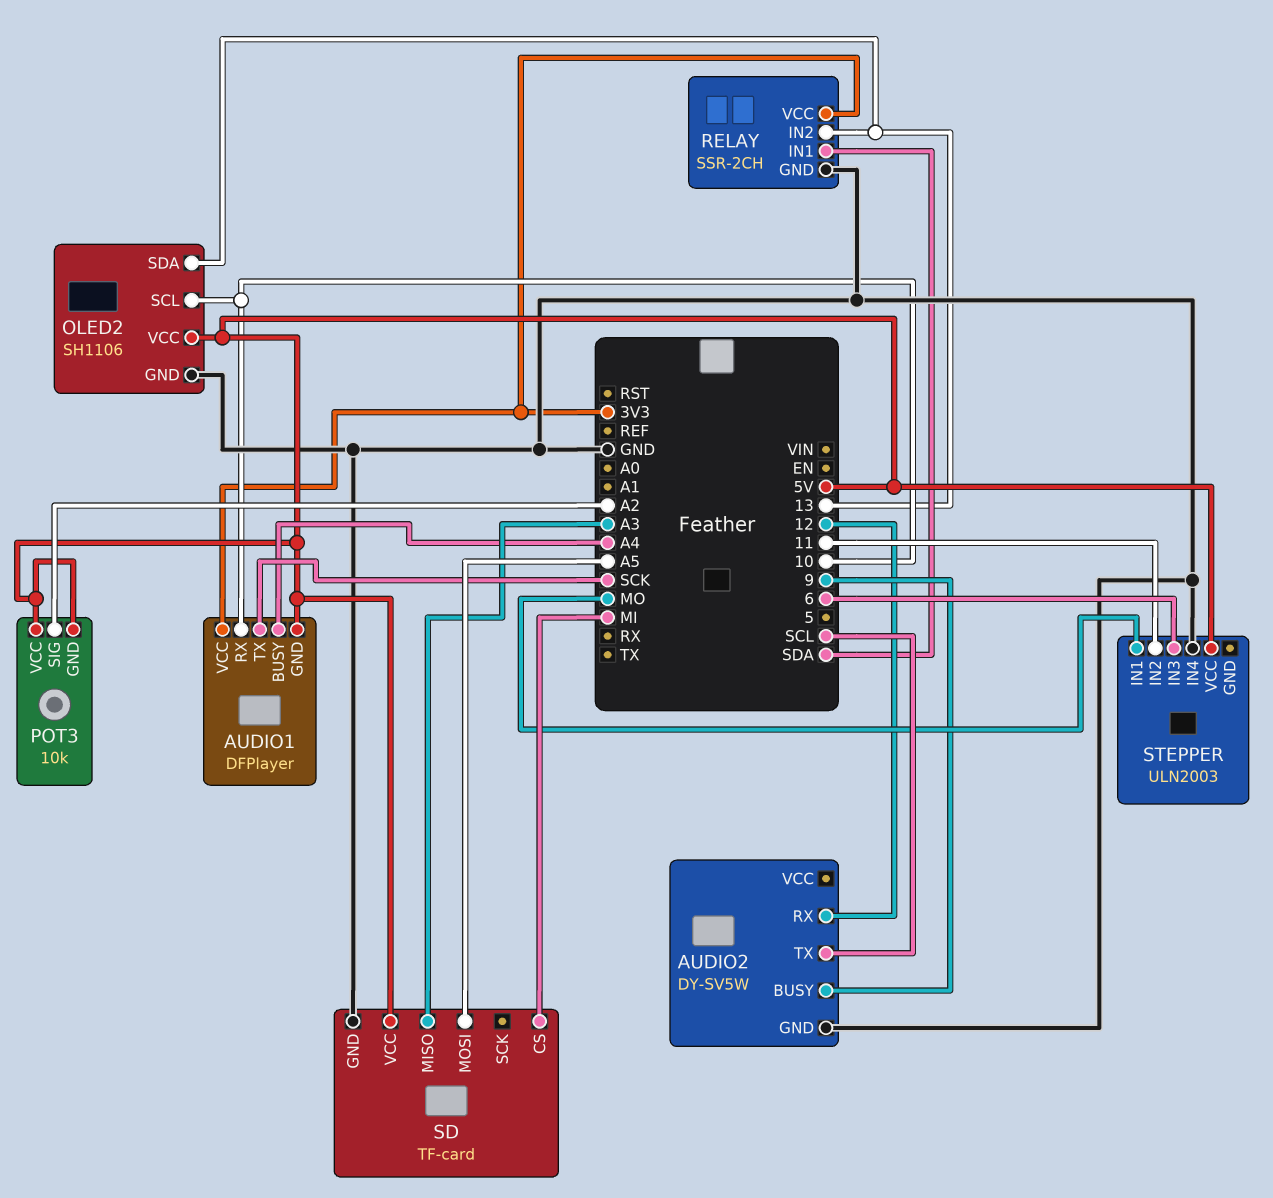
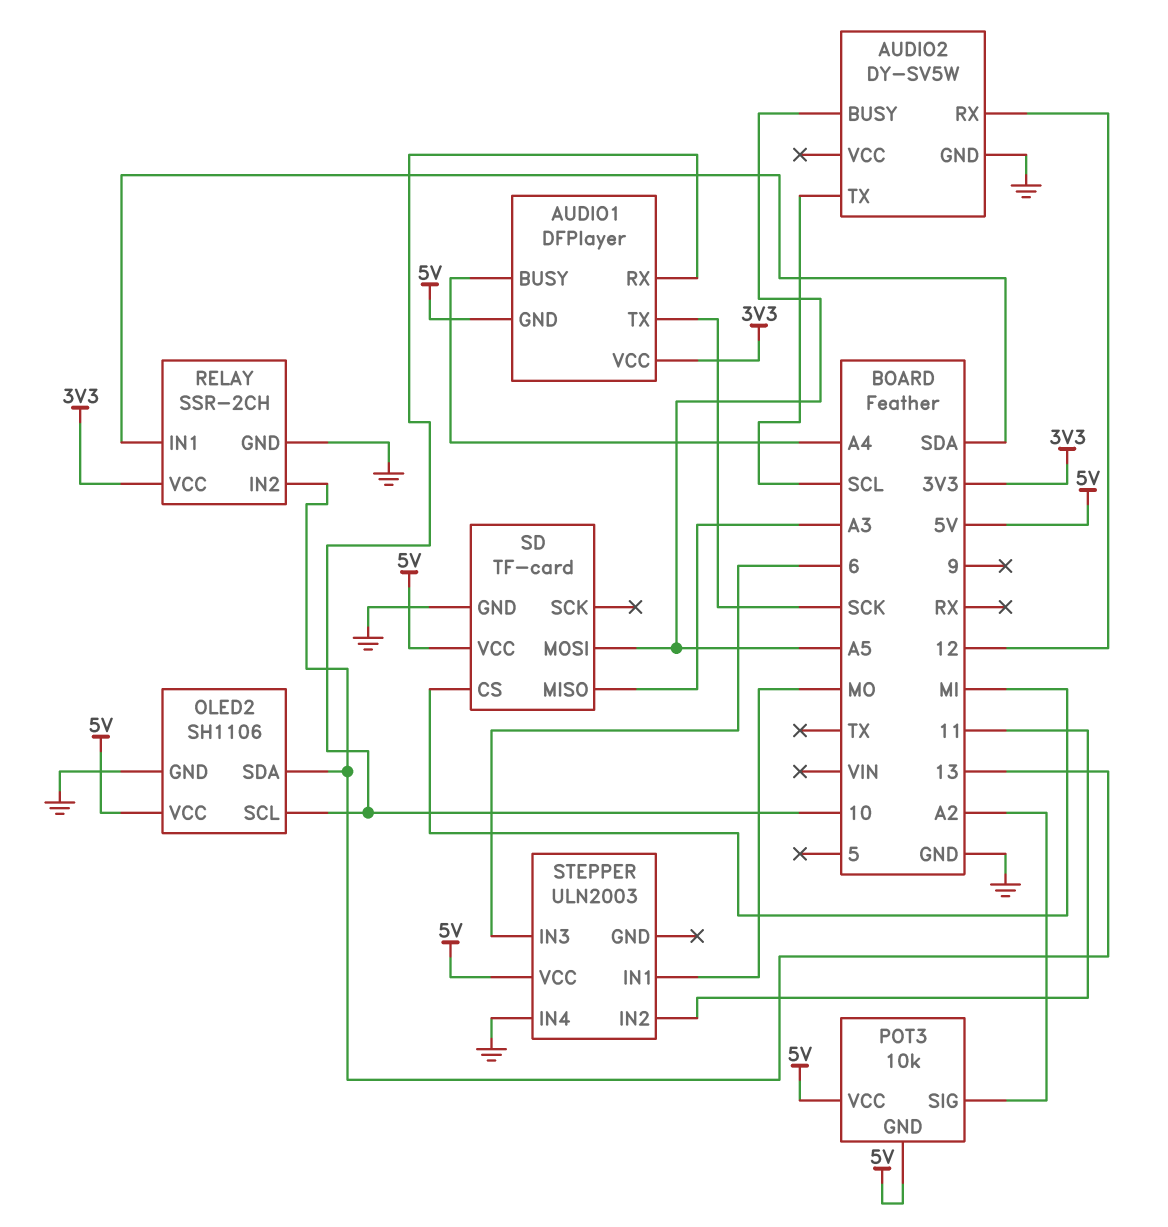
AUDIO2 pin BUSY: 9 -> A5

